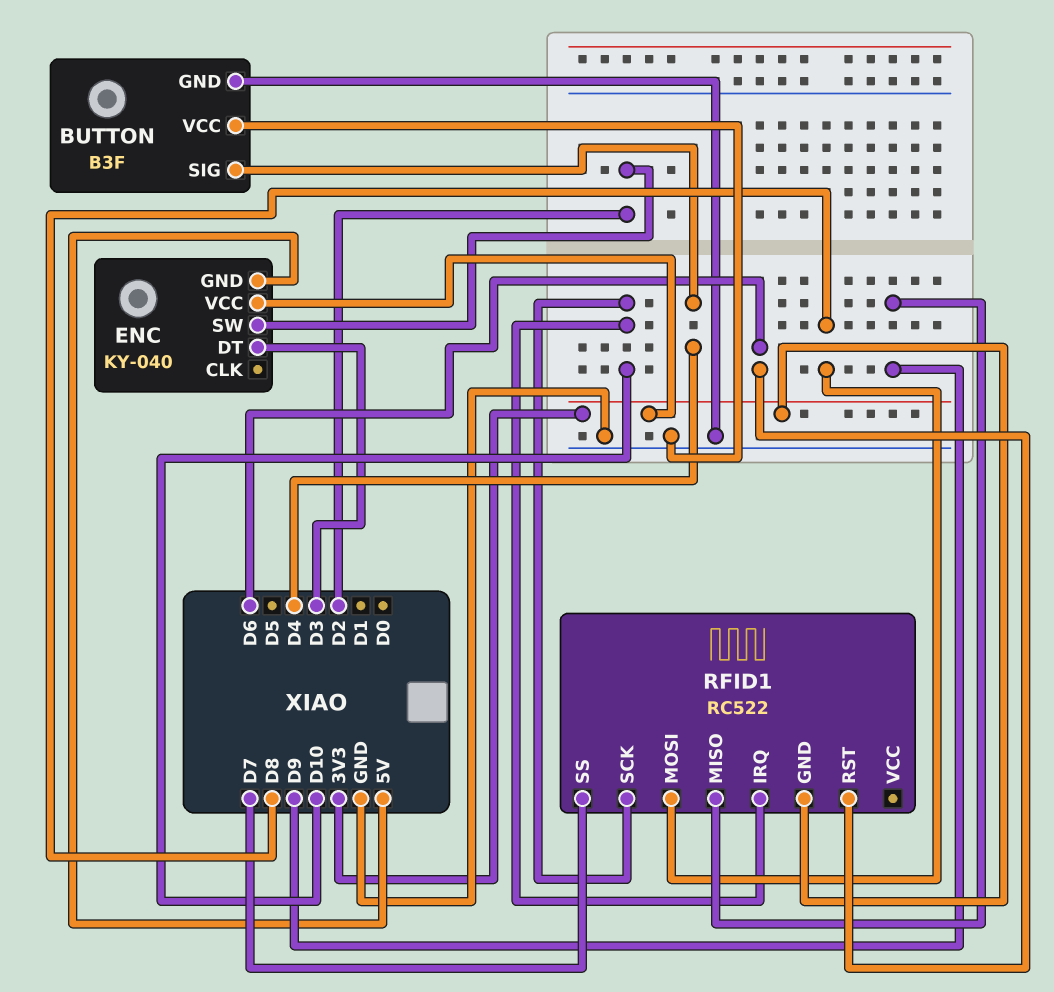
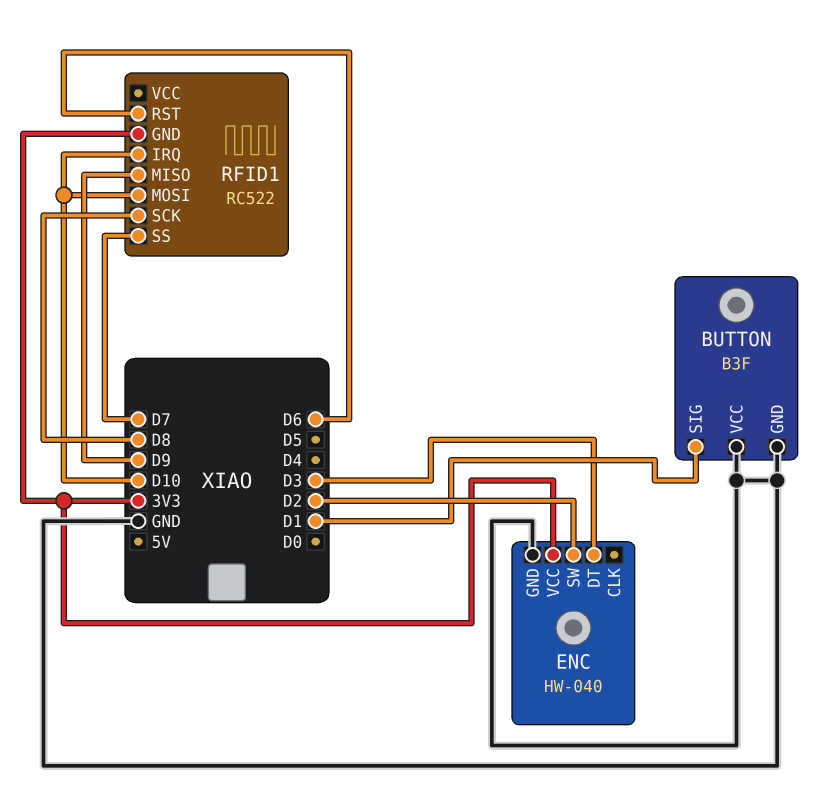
BUTTON pin SIG: D4 -> D1
ENC: KY-040 -> HW-040
ENC pin GND: 5V -> GND
RFID1 pin MOSI: D8 -> D10
RFID1 pin SCK: D10 -> D8

